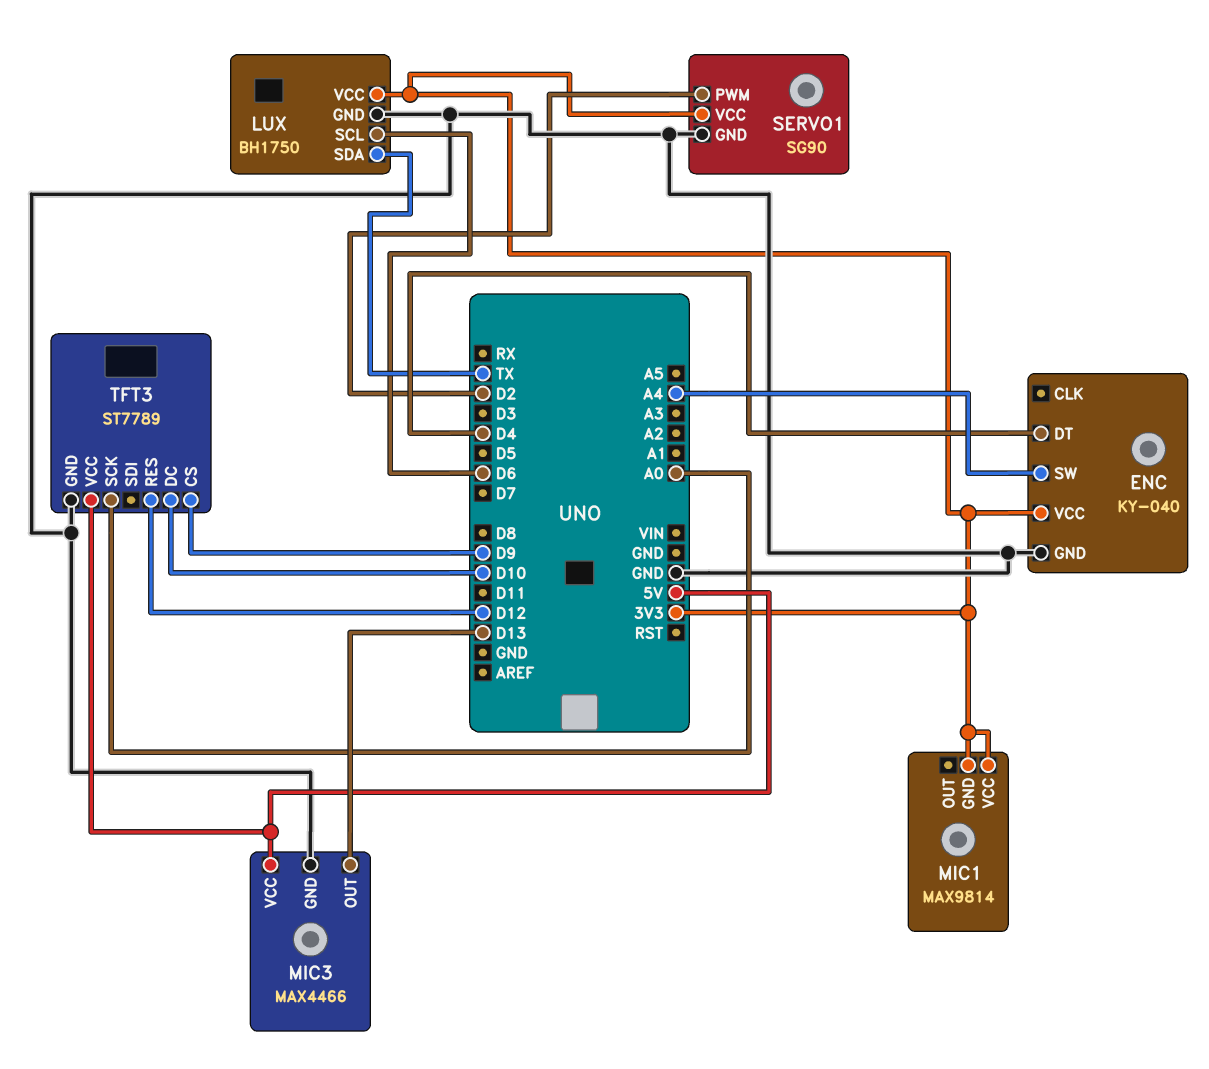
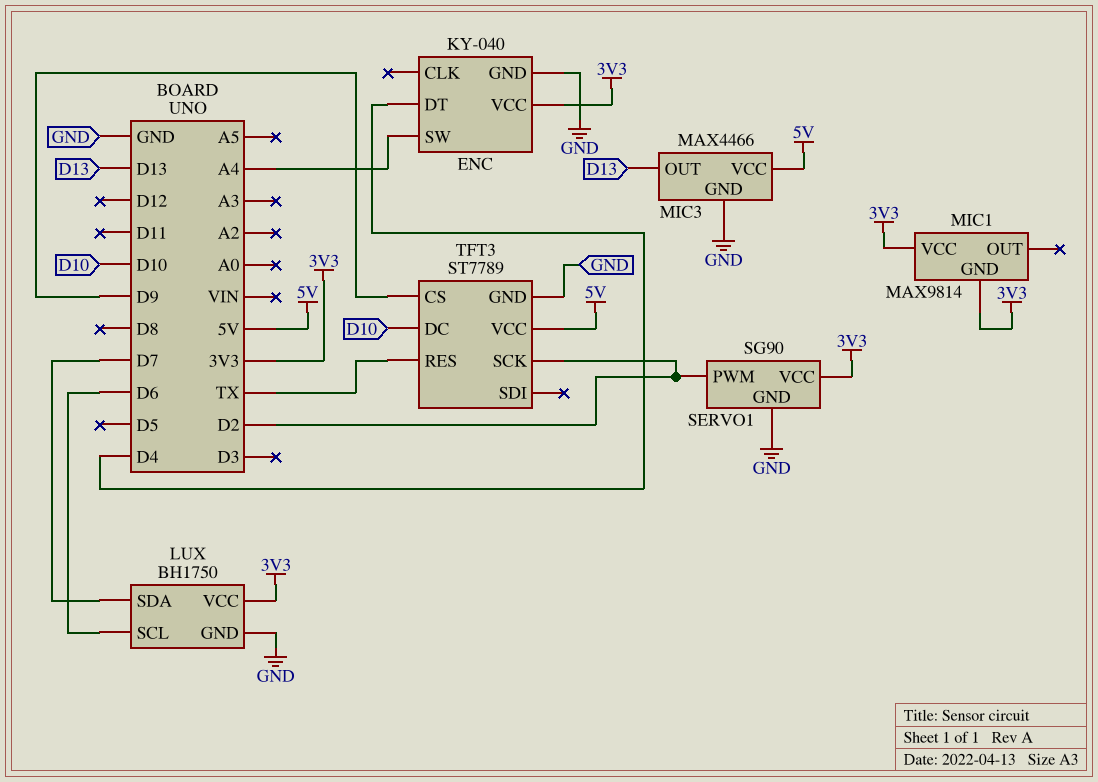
LUX pin SDA: TX -> D7
TFT3 pin RES: D12 -> TX
TFT3 pin SCK: A0 -> D2

